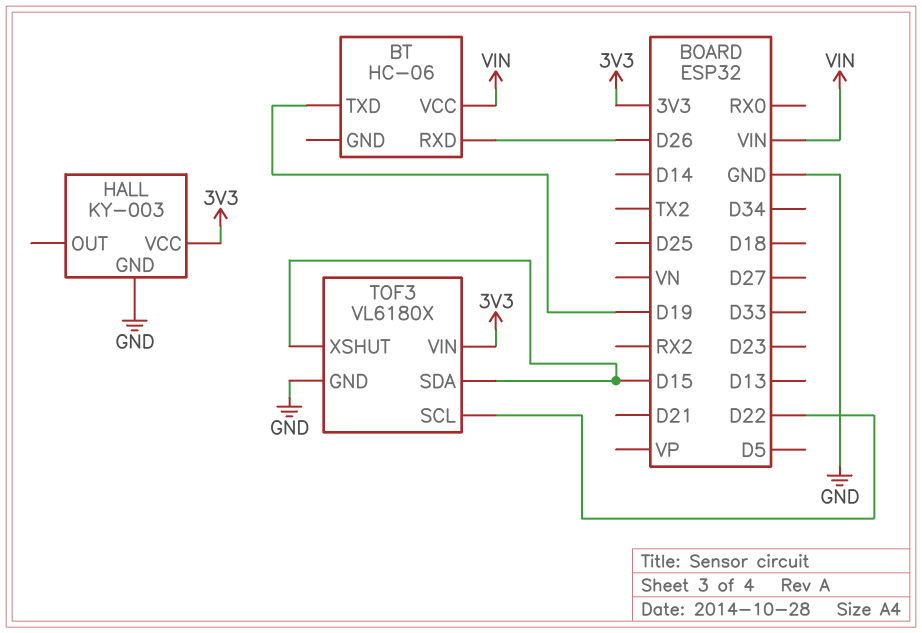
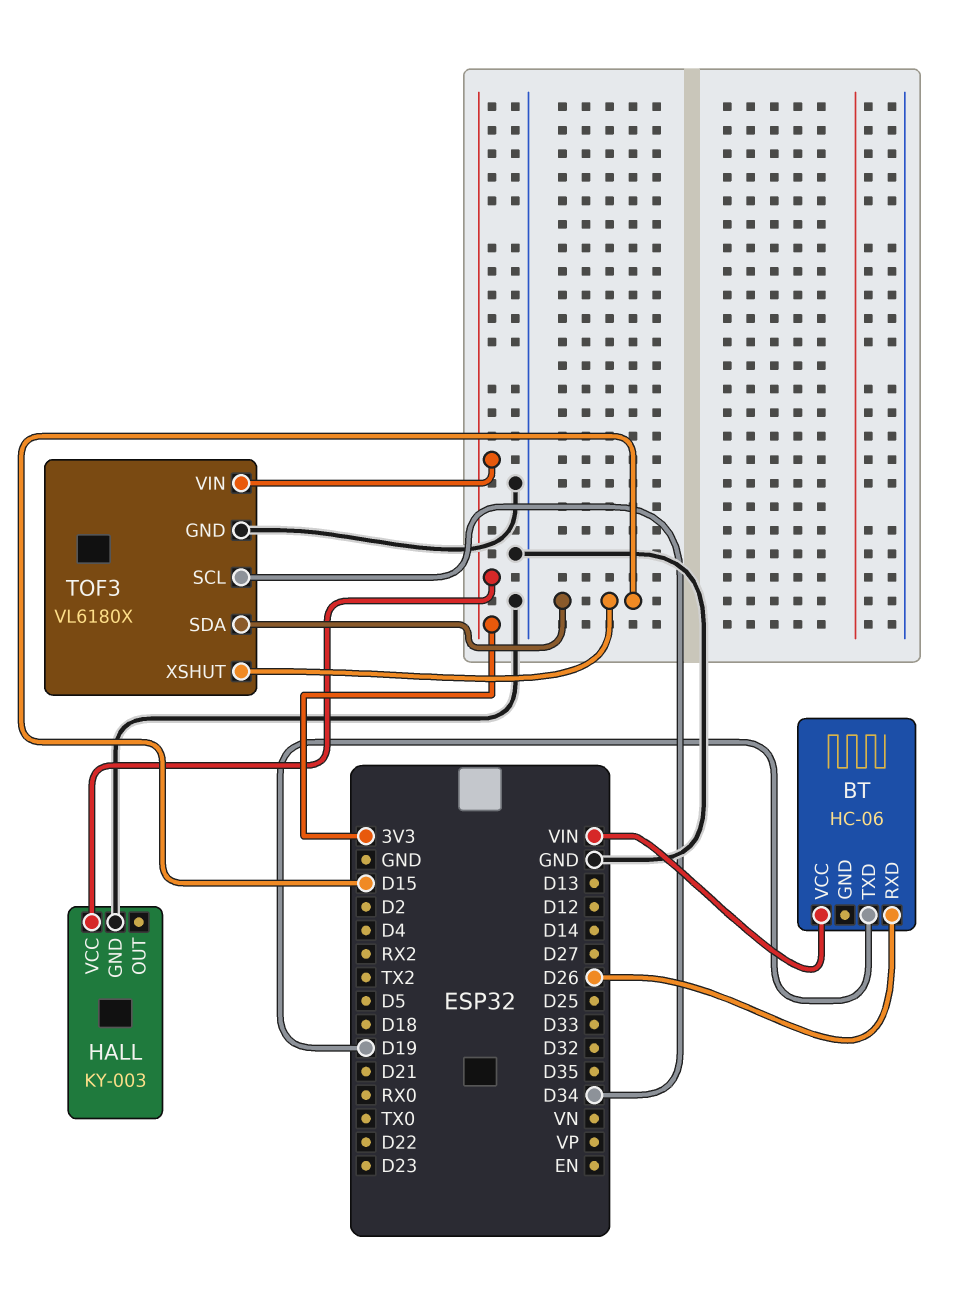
TOF3 pin SCL: D22 -> D34

